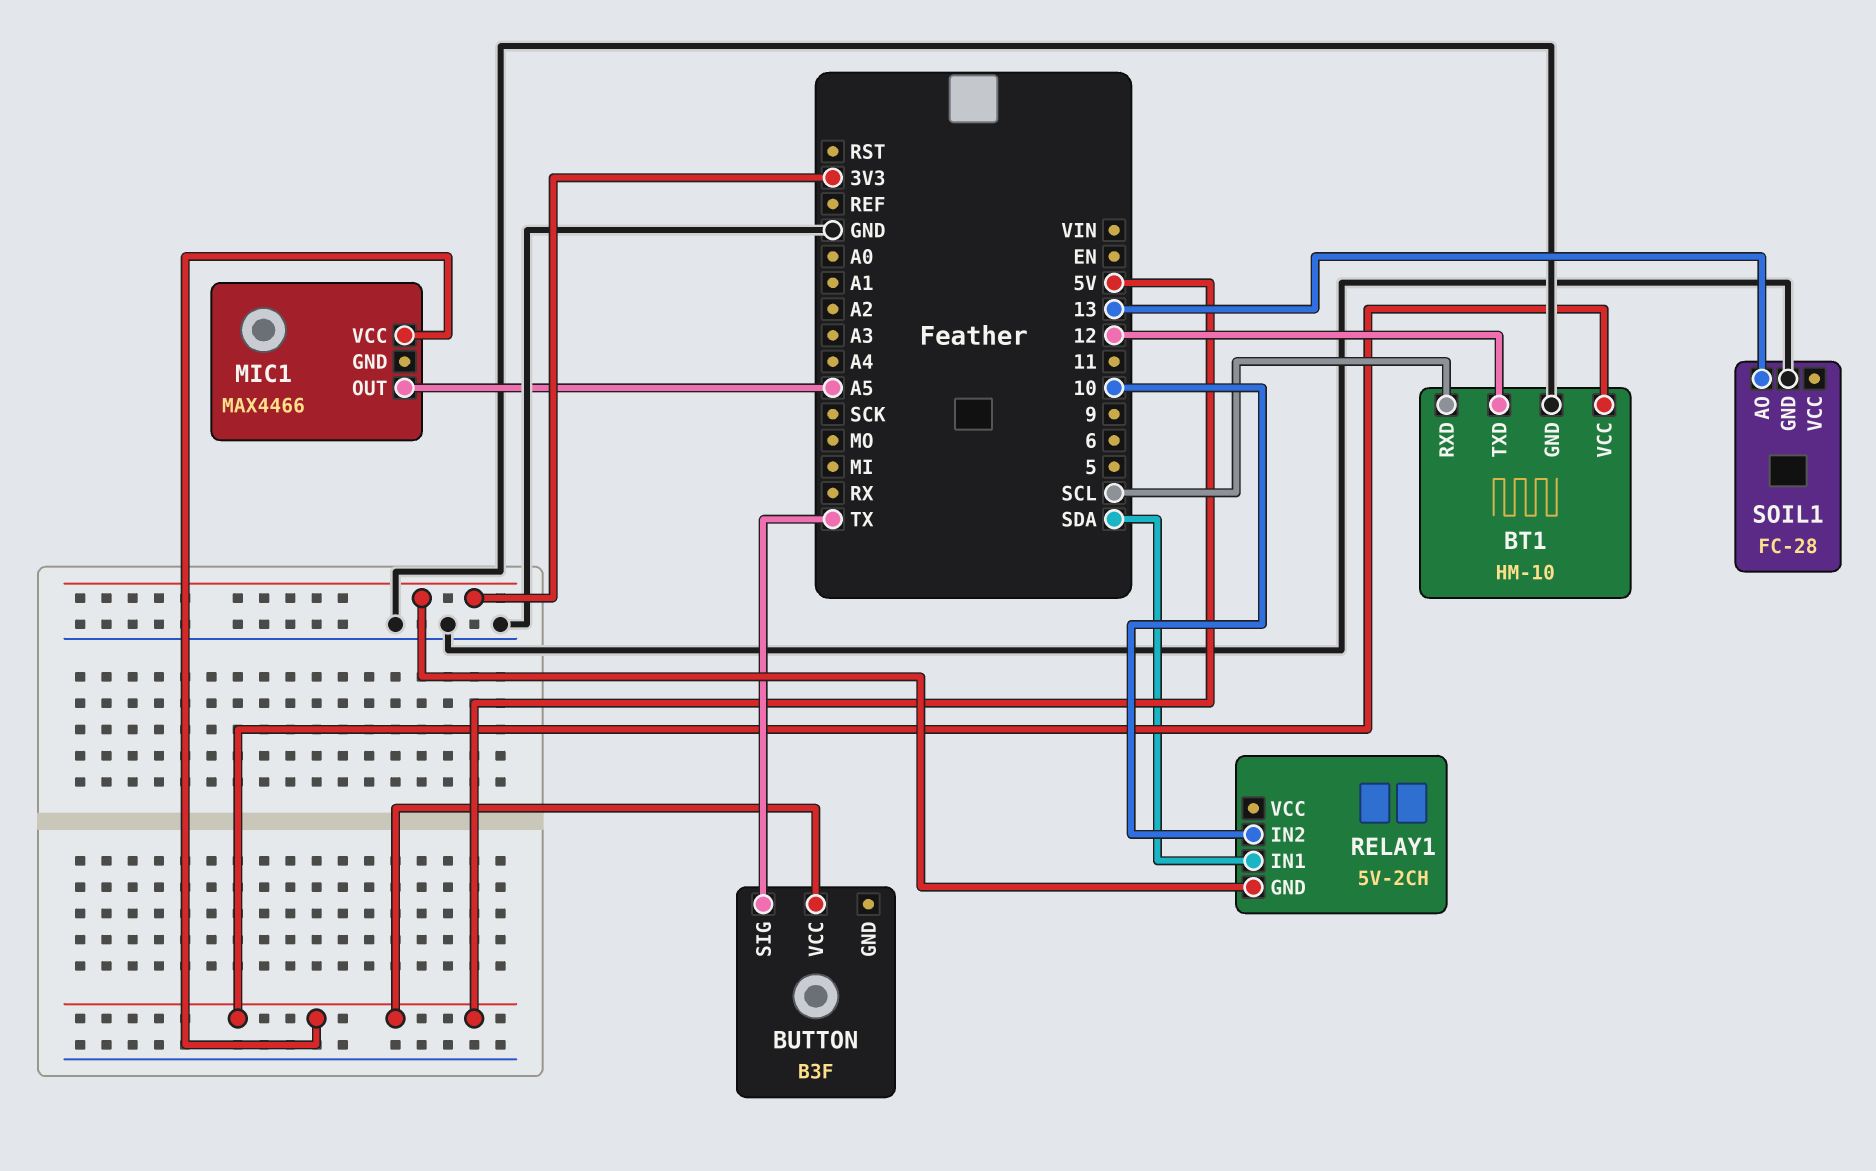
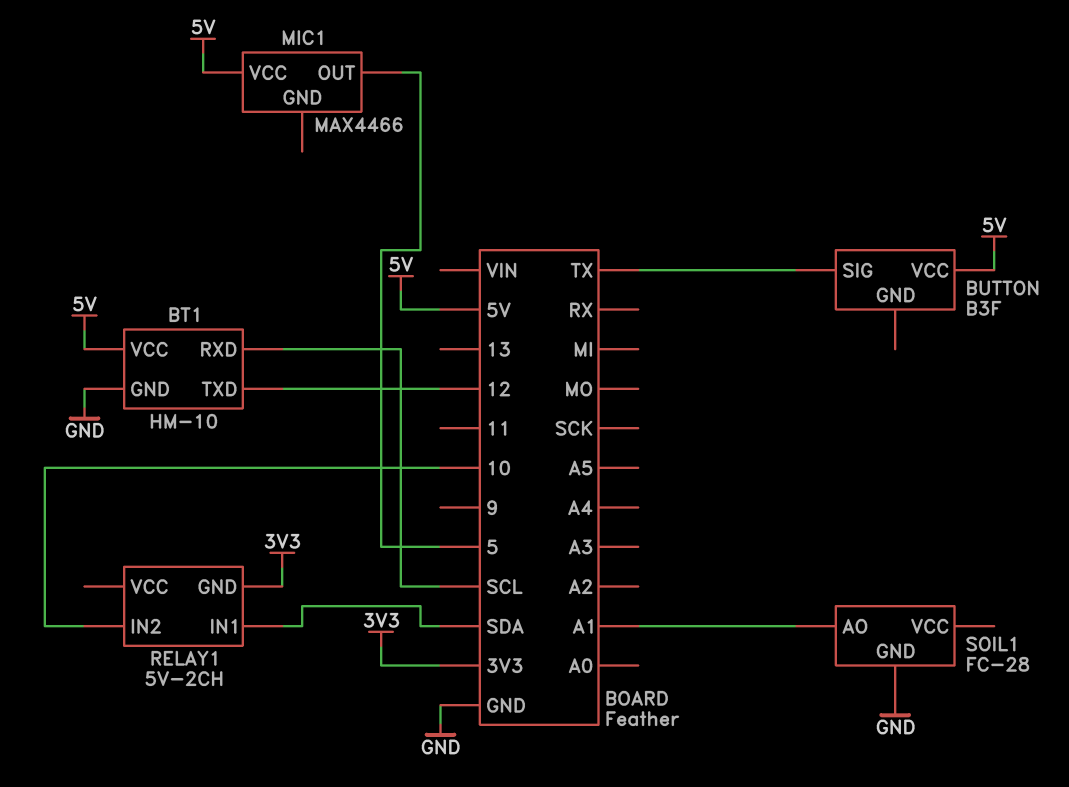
MIC1 pin OUT: A5 -> 5
SOIL1 pin AO: 13 -> A1

